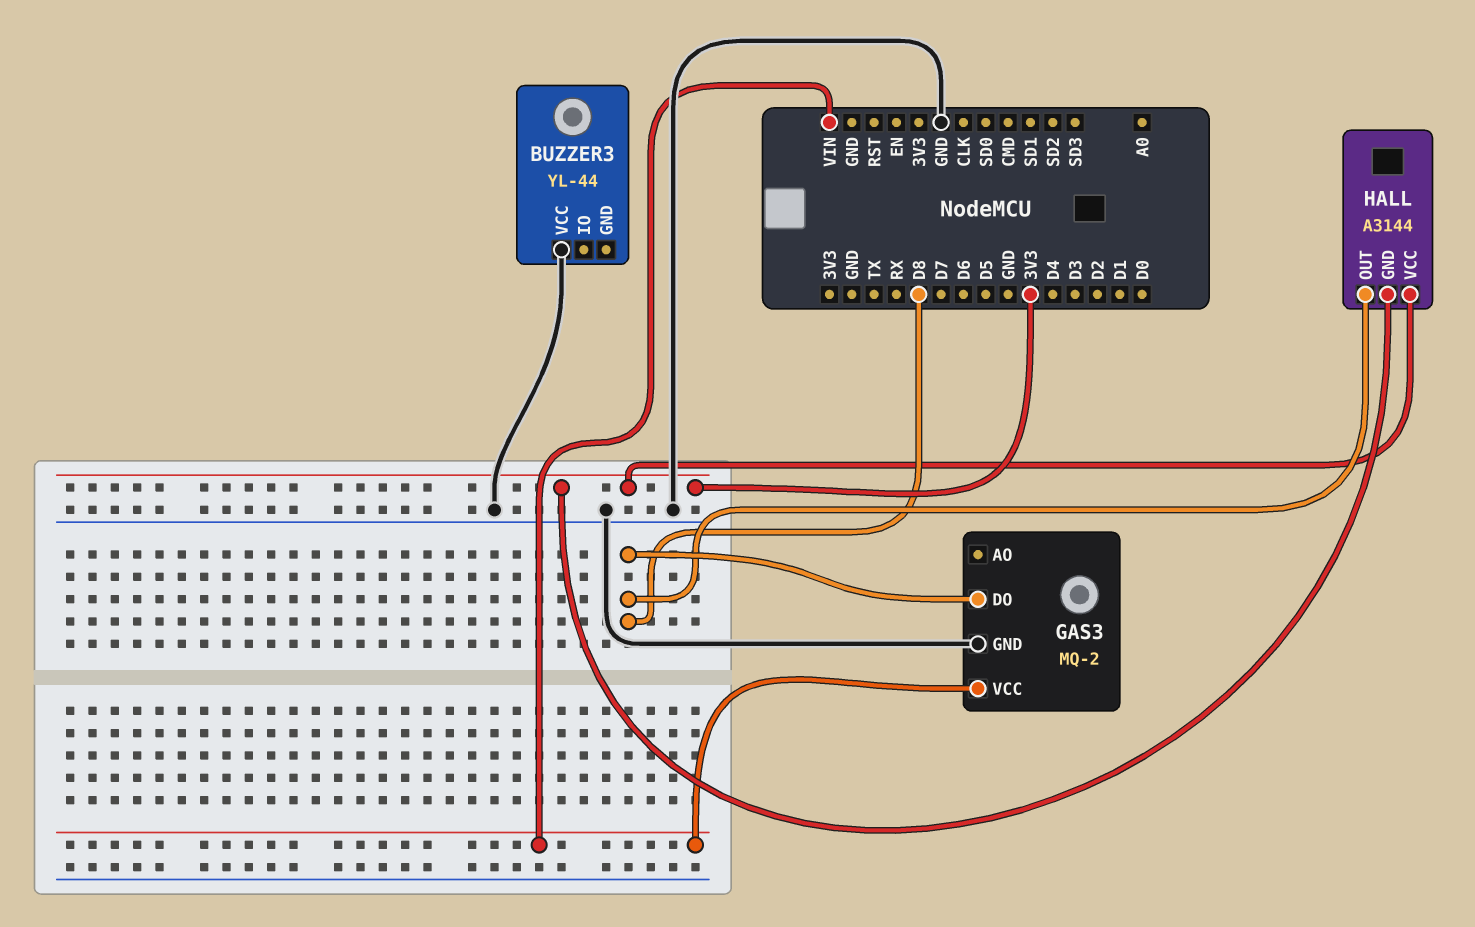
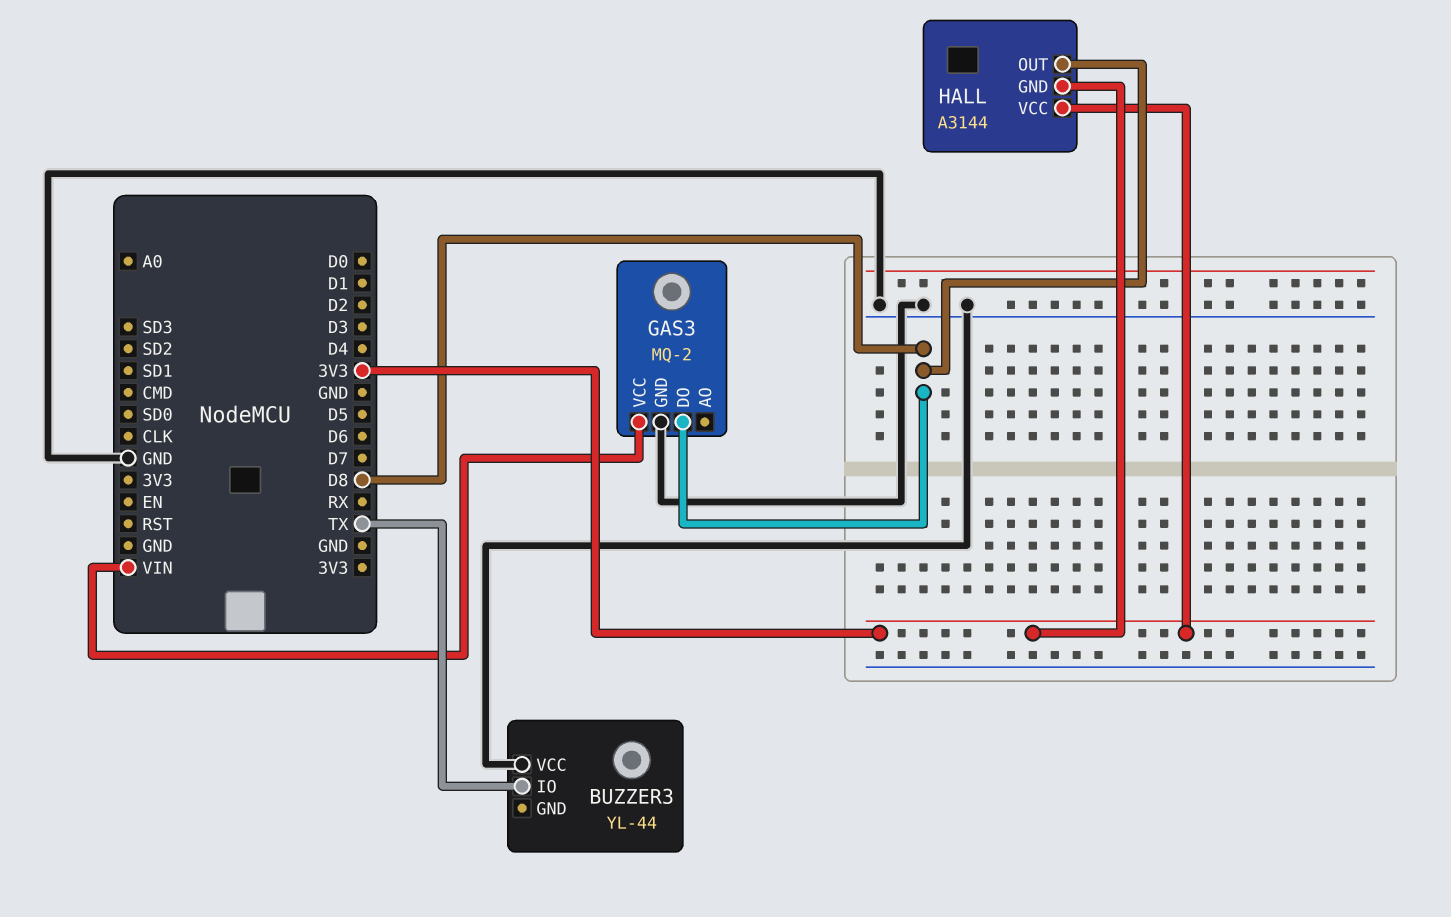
BUZZER3 pin IO: none -> TX

